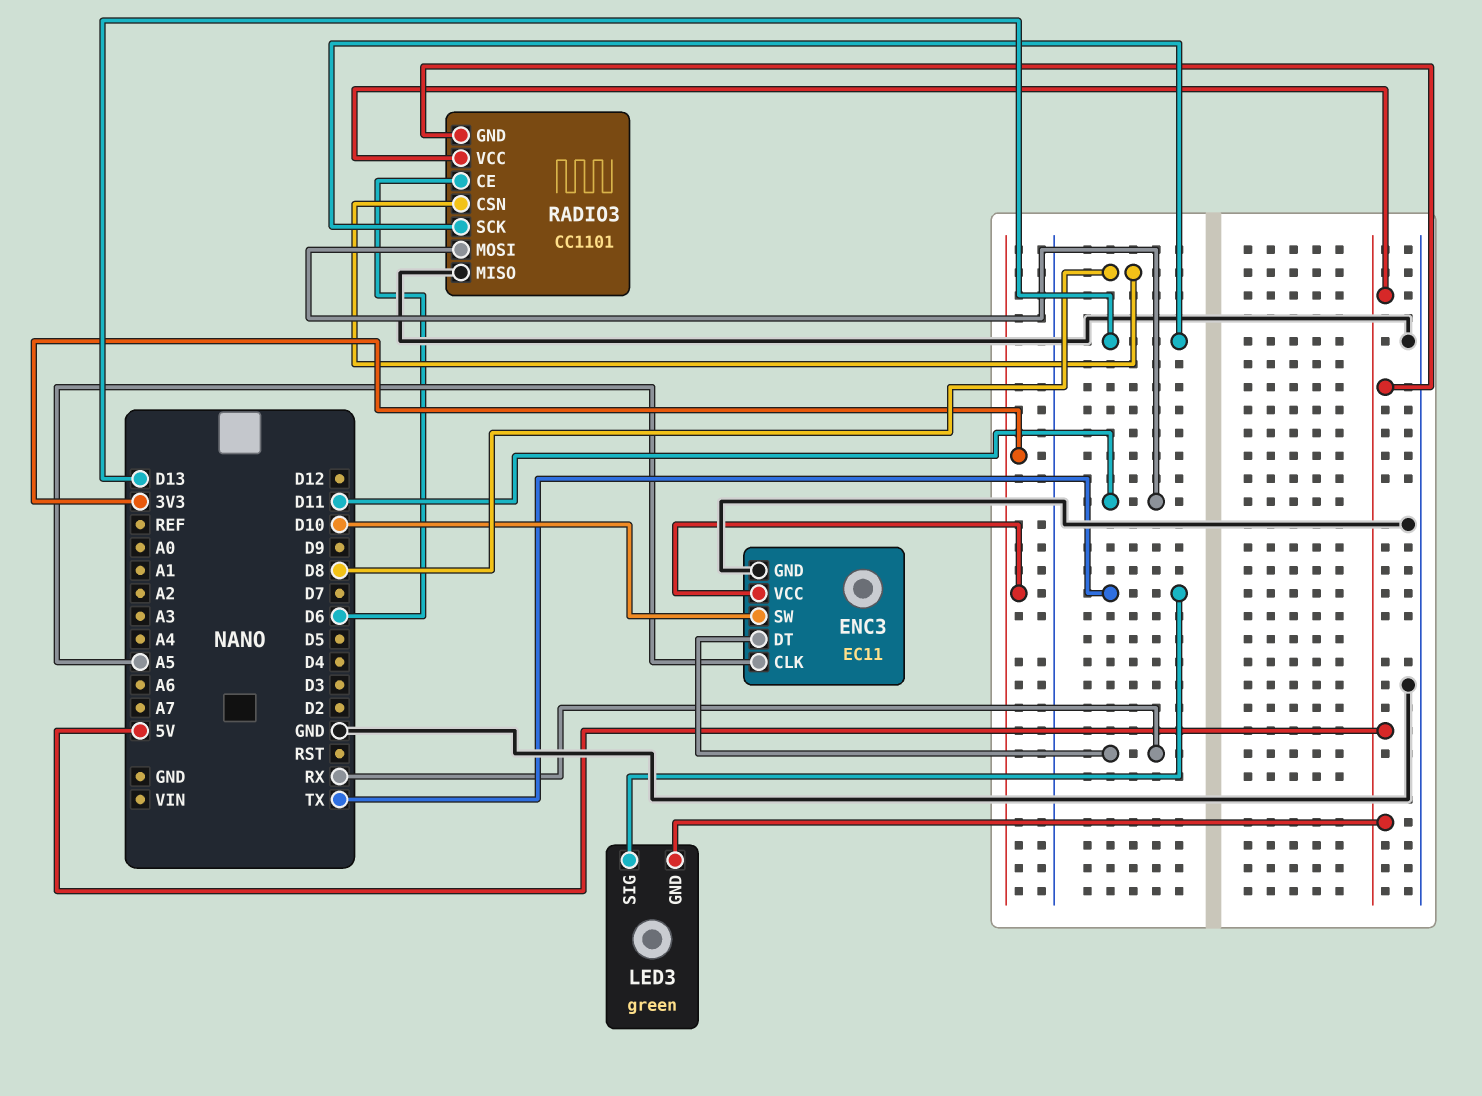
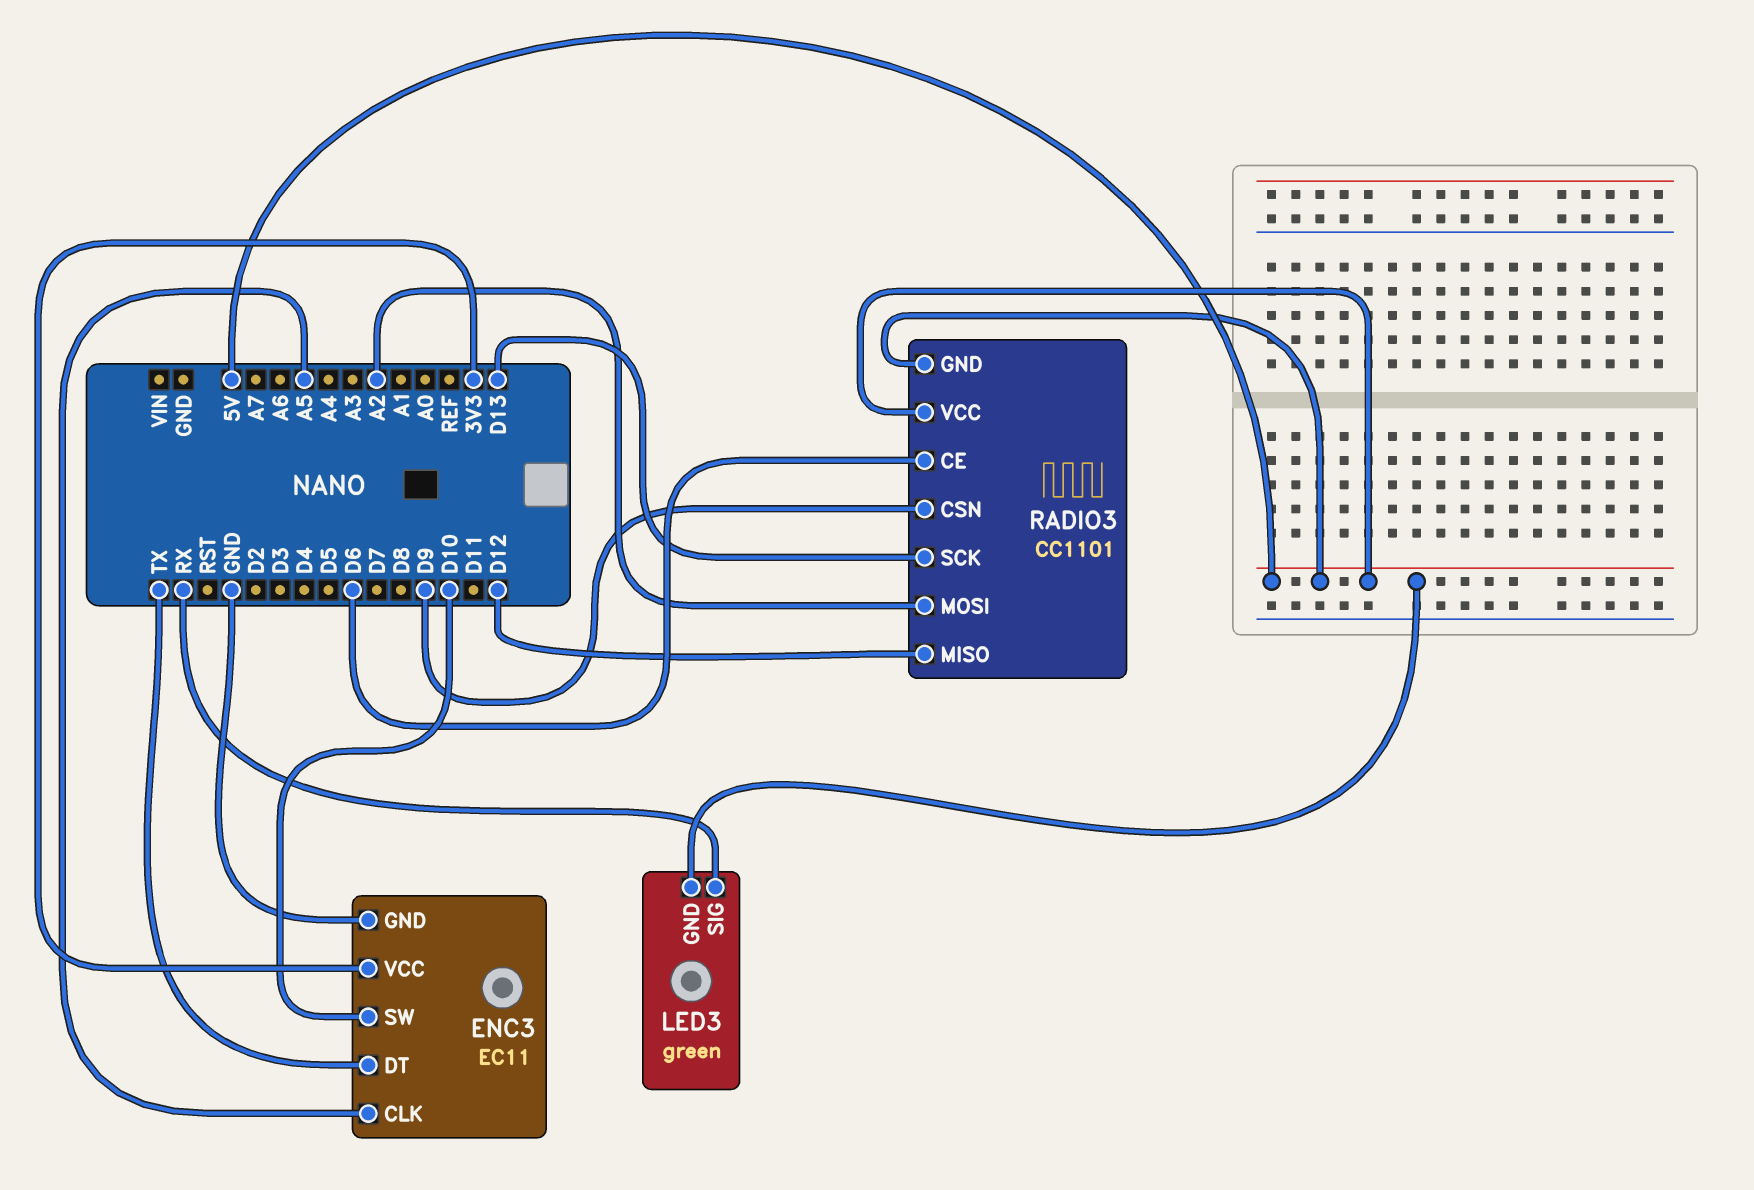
ENC3 pin DT: RX -> TX
LED3 pin SIG: TX -> RX
RADIO3 pin CSN: D8 -> D9
RADIO3 pin MISO: GND -> D12
RADIO3 pin MOSI: D11 -> A2

